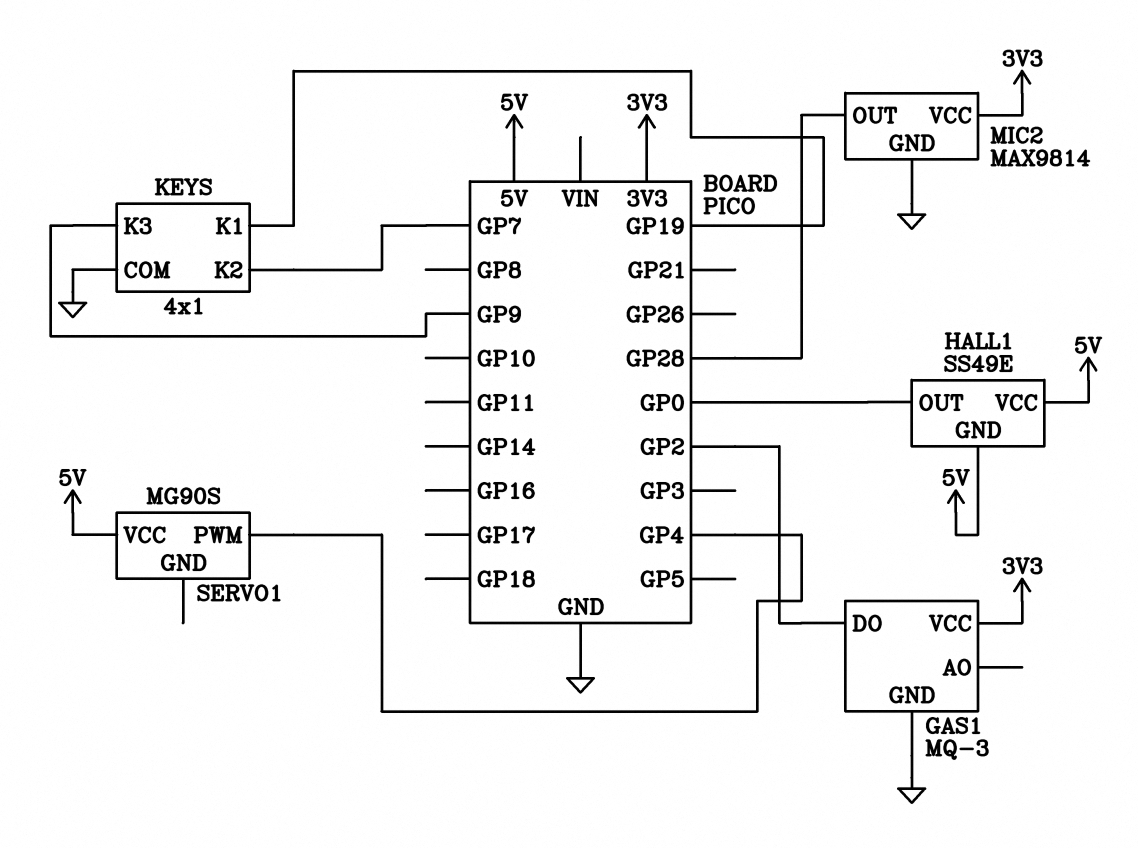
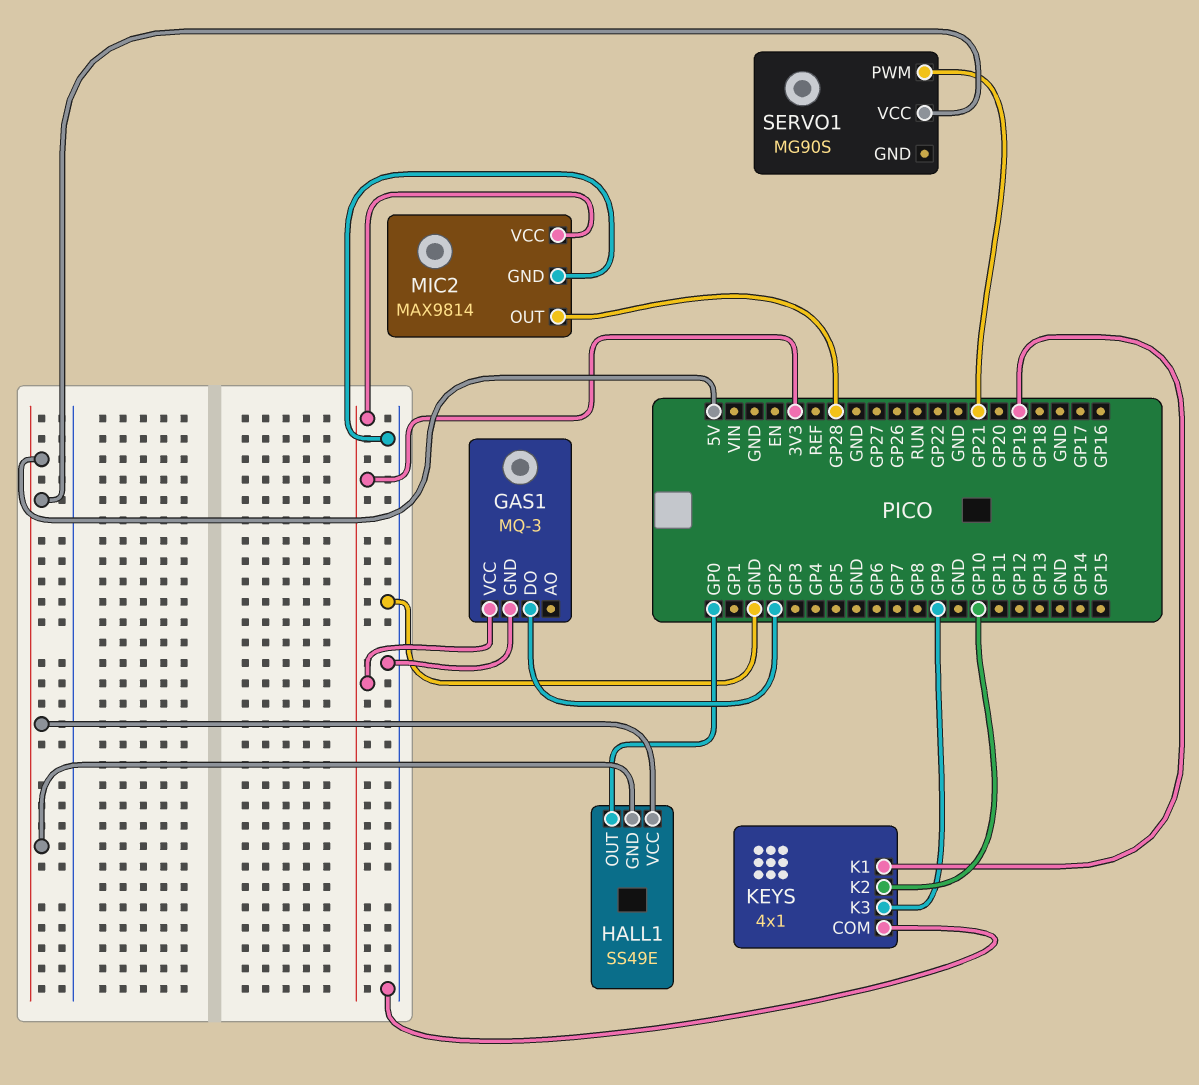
KEYS pin K2: GP7 -> GP10
SERVO1 pin PWM: GP4 -> GP21

